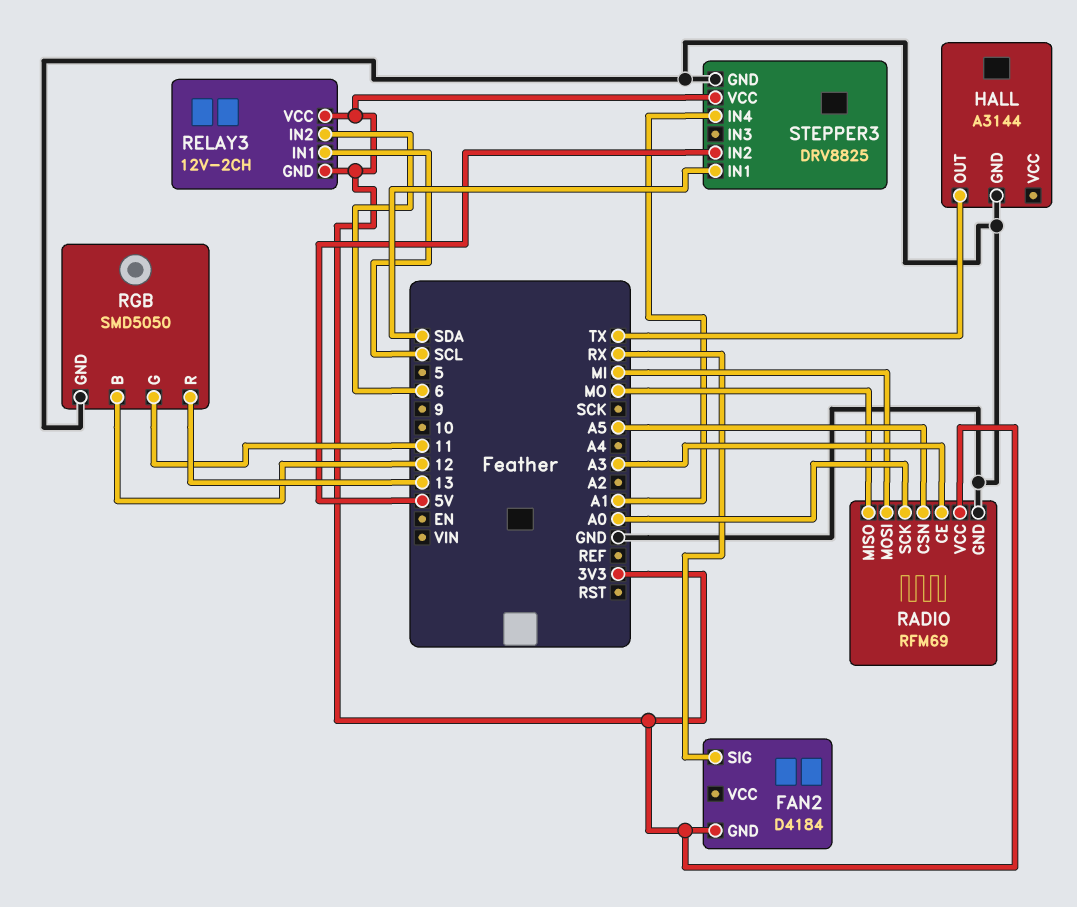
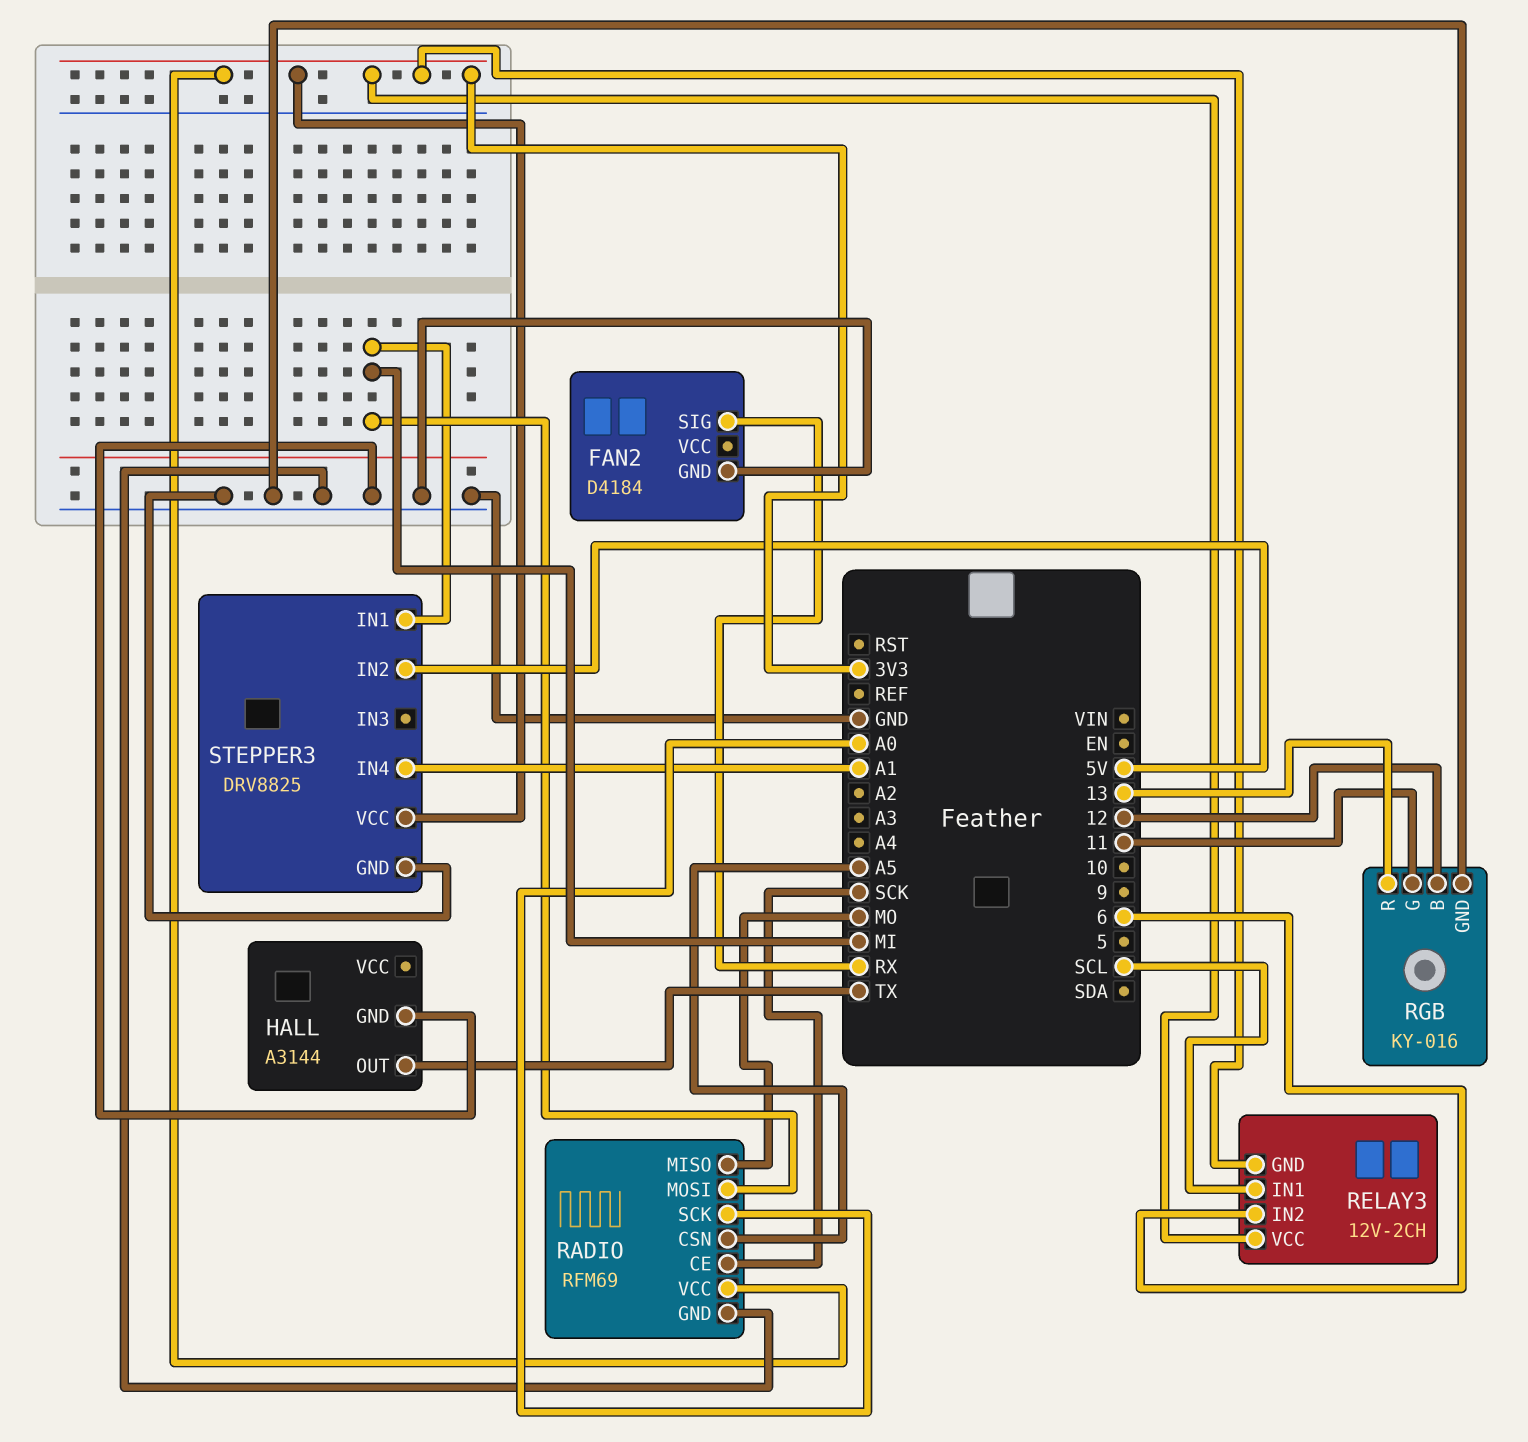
FAN2 pin GND: 3V3 -> GND
RADIO pin CE: A3 -> SCK
RGB: SMD5050 -> KY-016
STEPPER3 pin IN1: SDA -> MI

